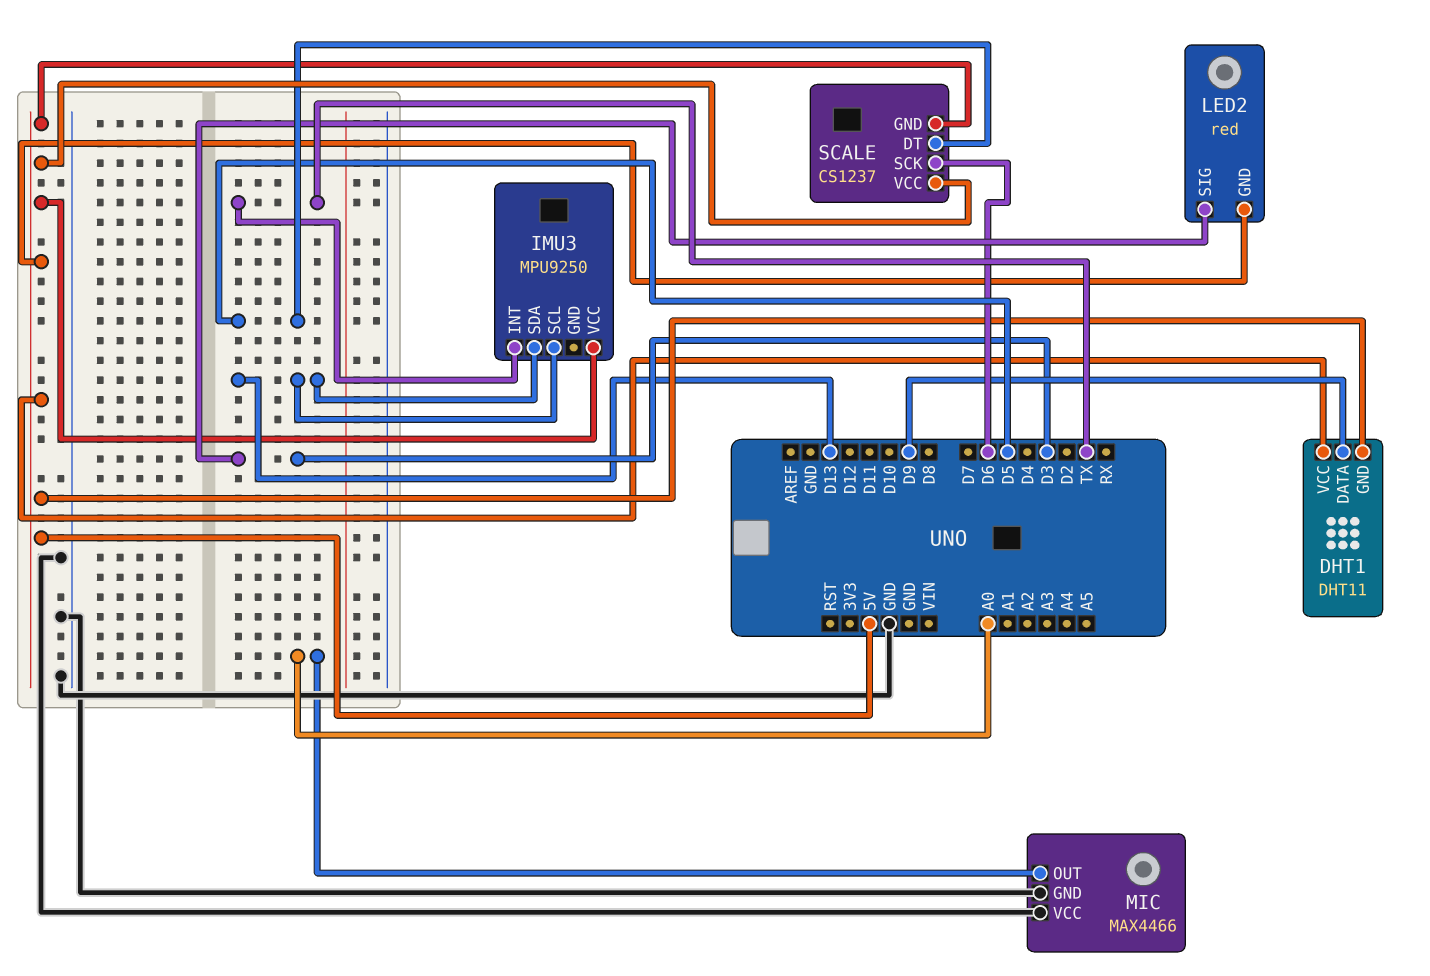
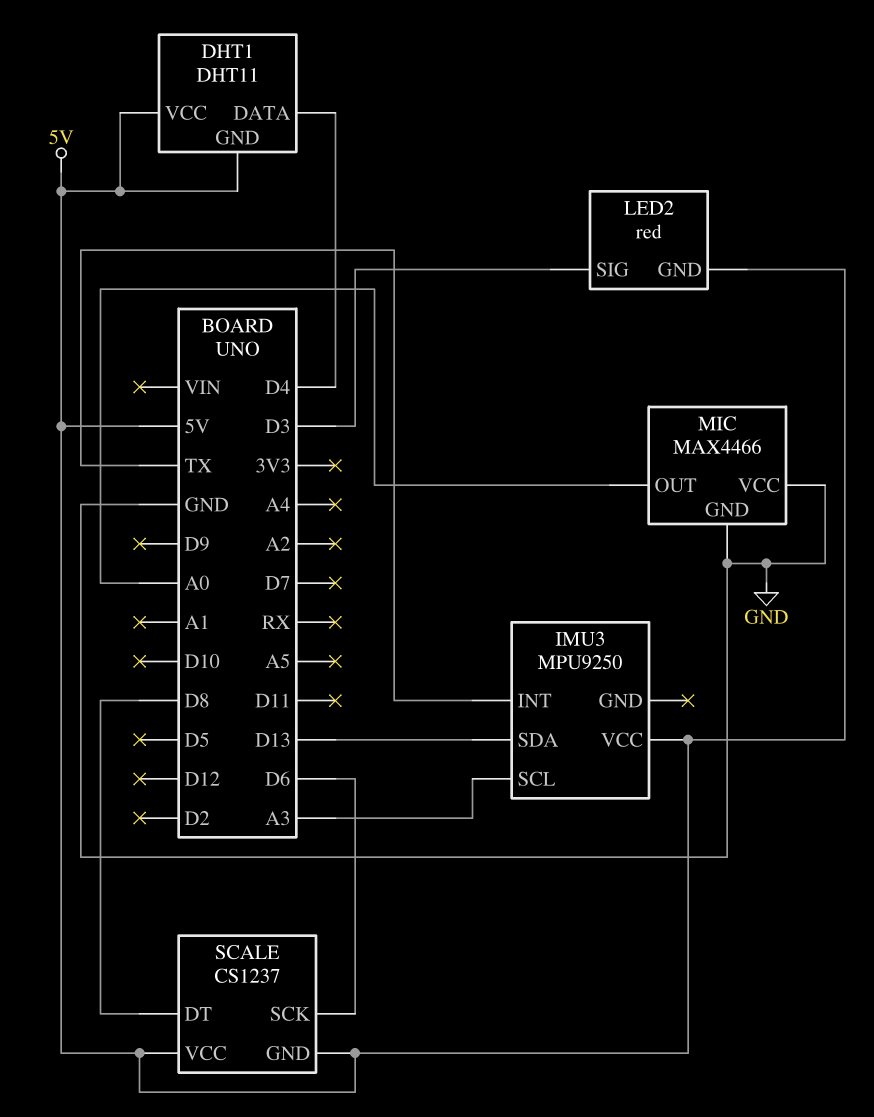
DHT1 pin DATA: D9 -> D4
IMU3 pin SCL: D13 -> A3
SCALE pin DT: D5 -> D8

